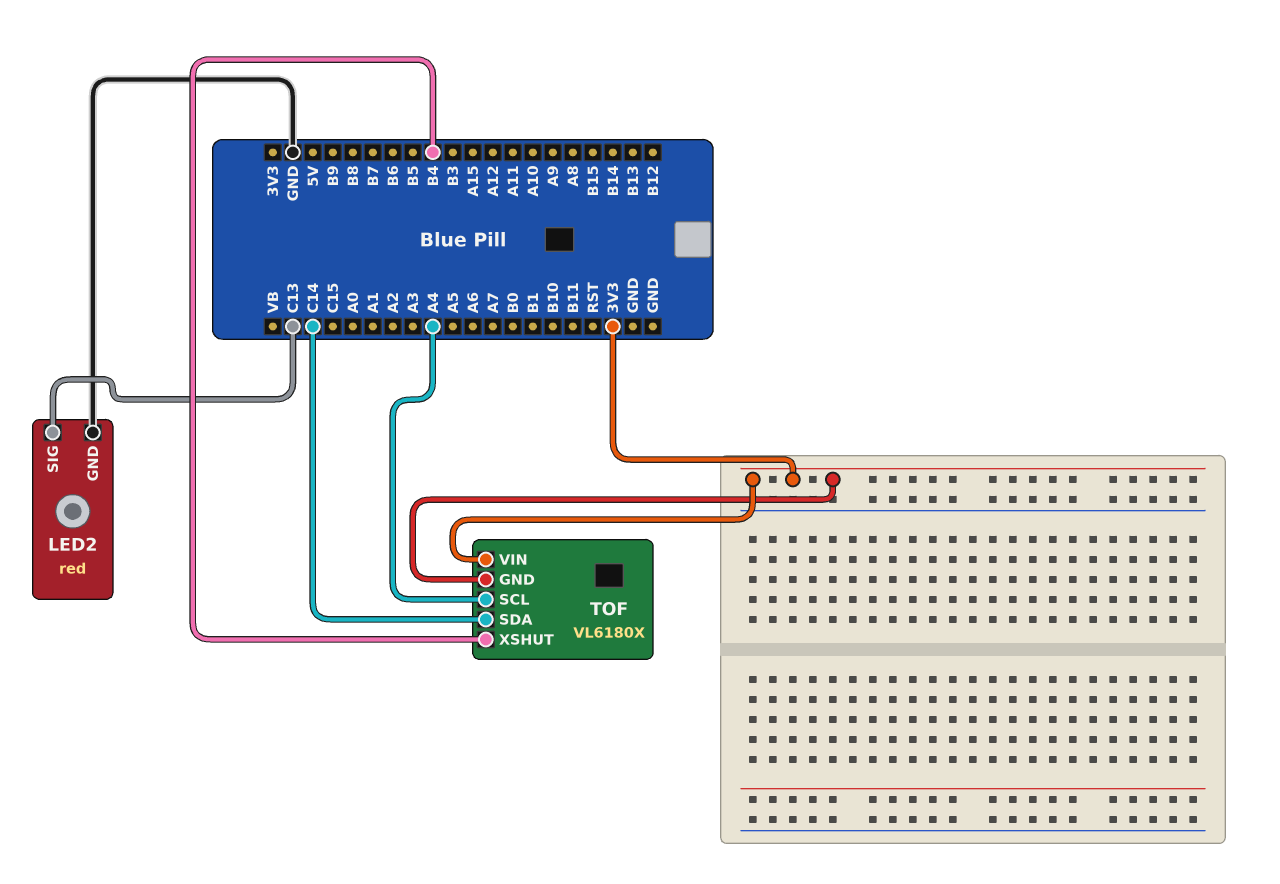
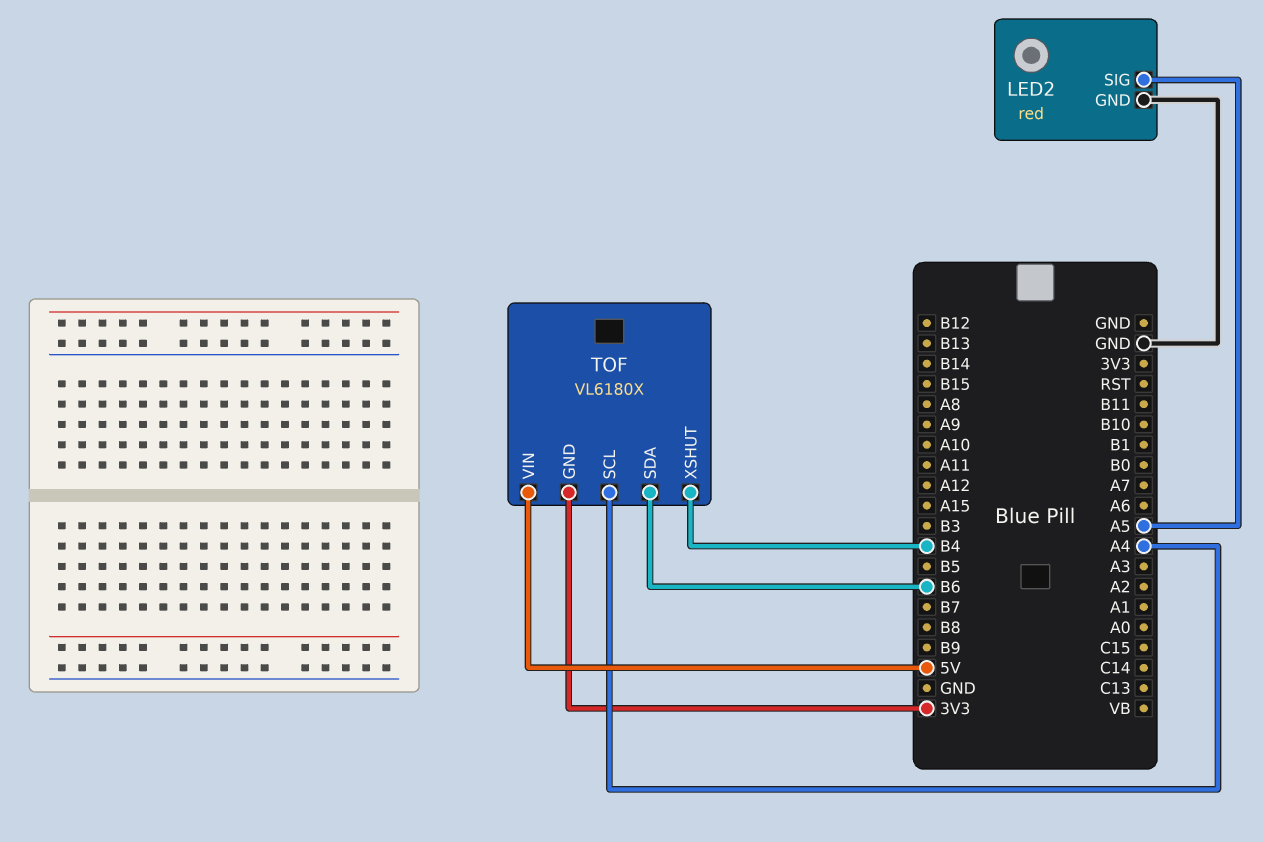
LED2 pin SIG: C13 -> A5
TOF pin SDA: C14 -> B6
TOF pin VIN: 3V3 -> 5V

